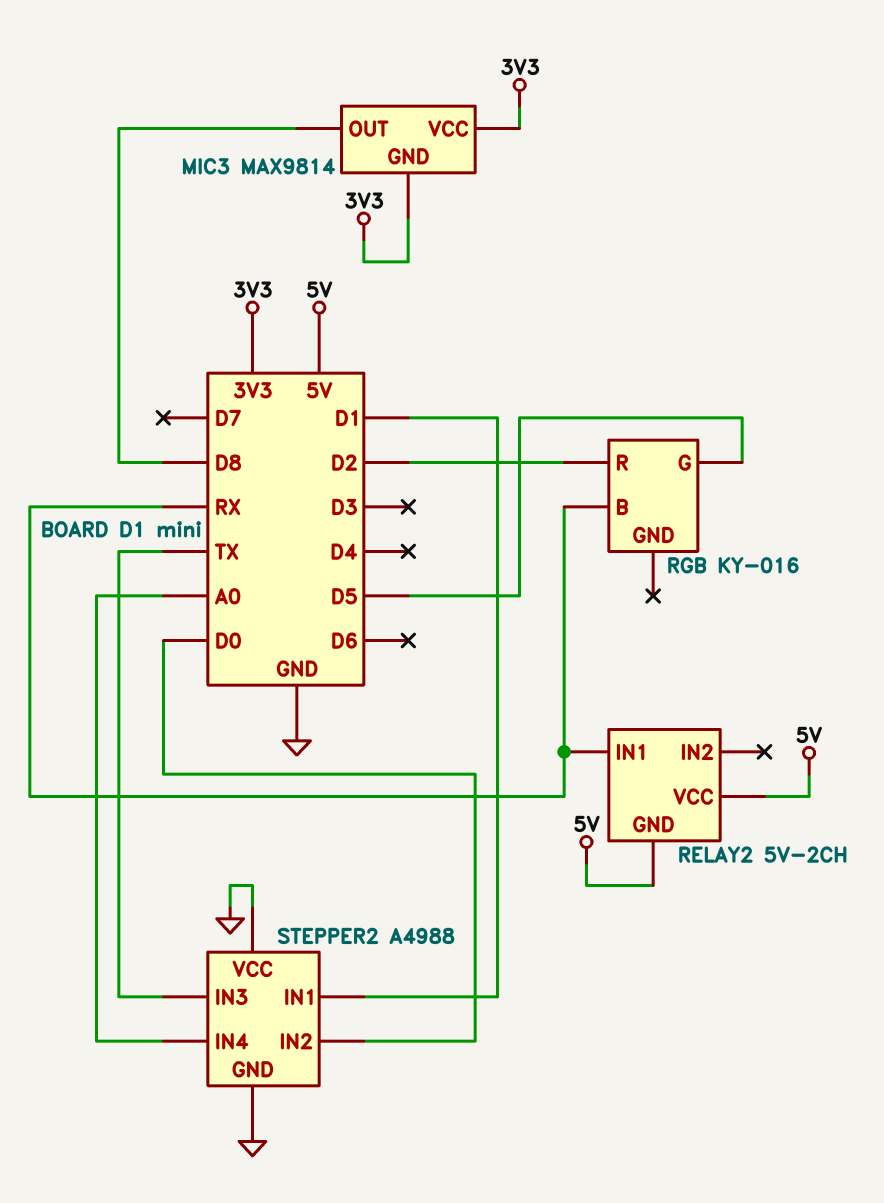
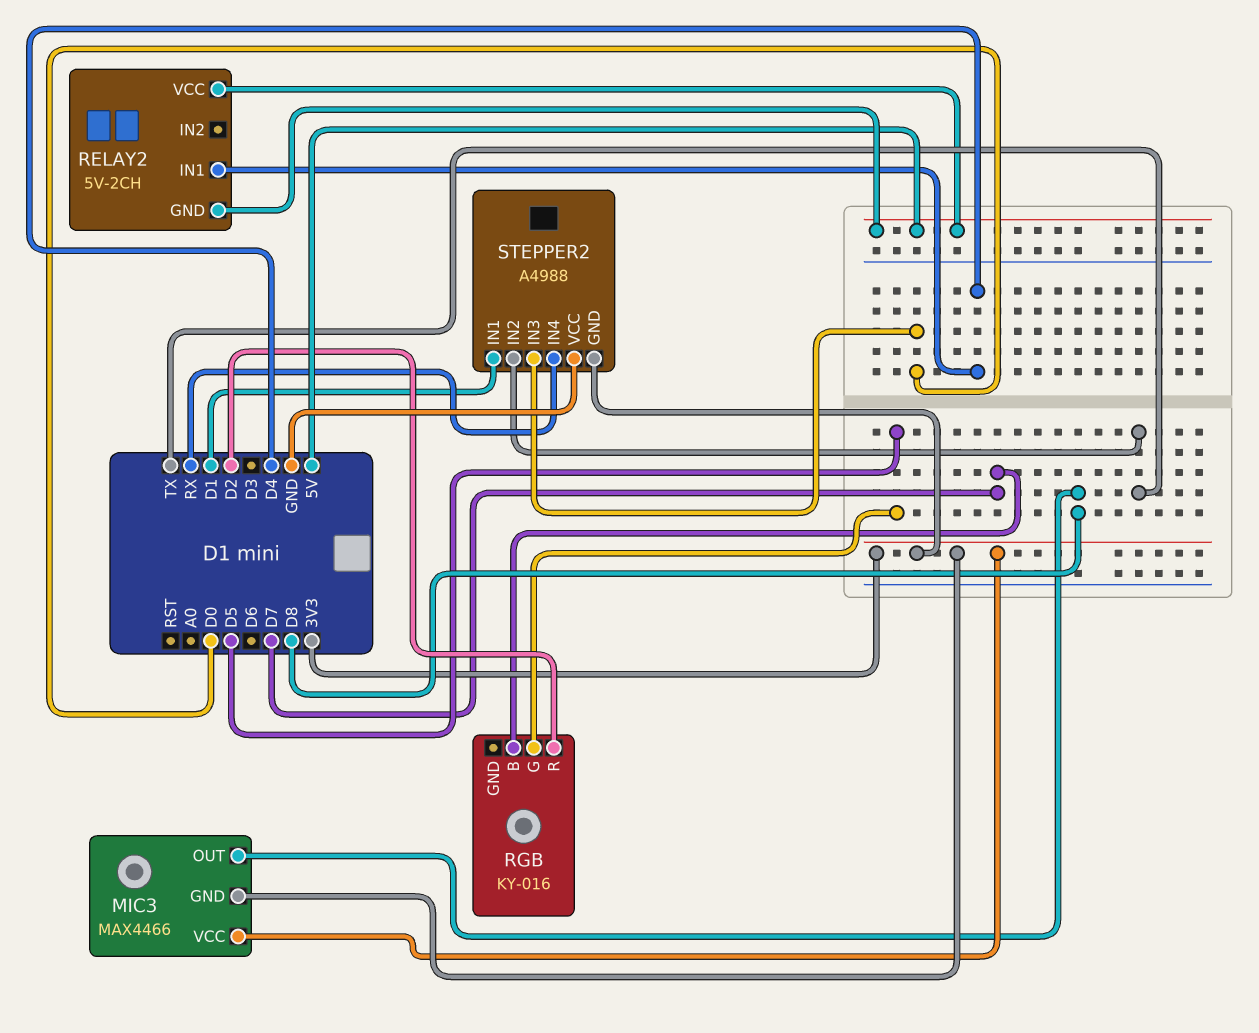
MIC3: MAX9814 -> MAX4466
RELAY2 pin IN1: RX -> D4
RGB pin B: RX -> D7
STEPPER2 pin GND: GND -> 3V3
STEPPER2 pin IN2: D0 -> TX
STEPPER2 pin IN3: TX -> D0
STEPPER2 pin IN4: A0 -> RX

